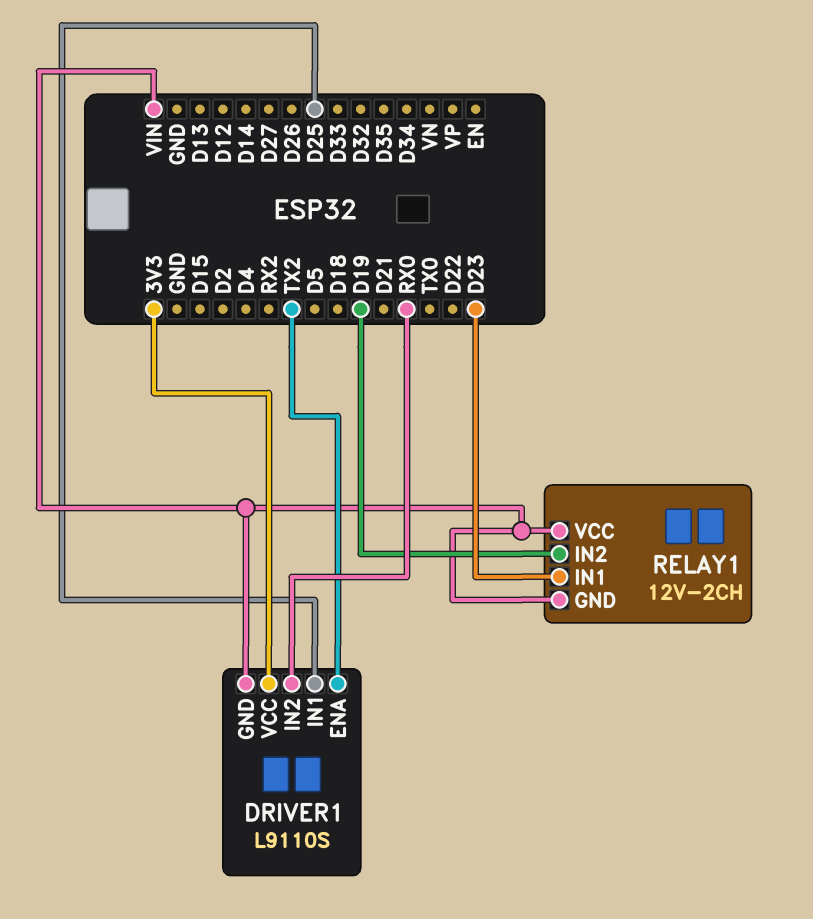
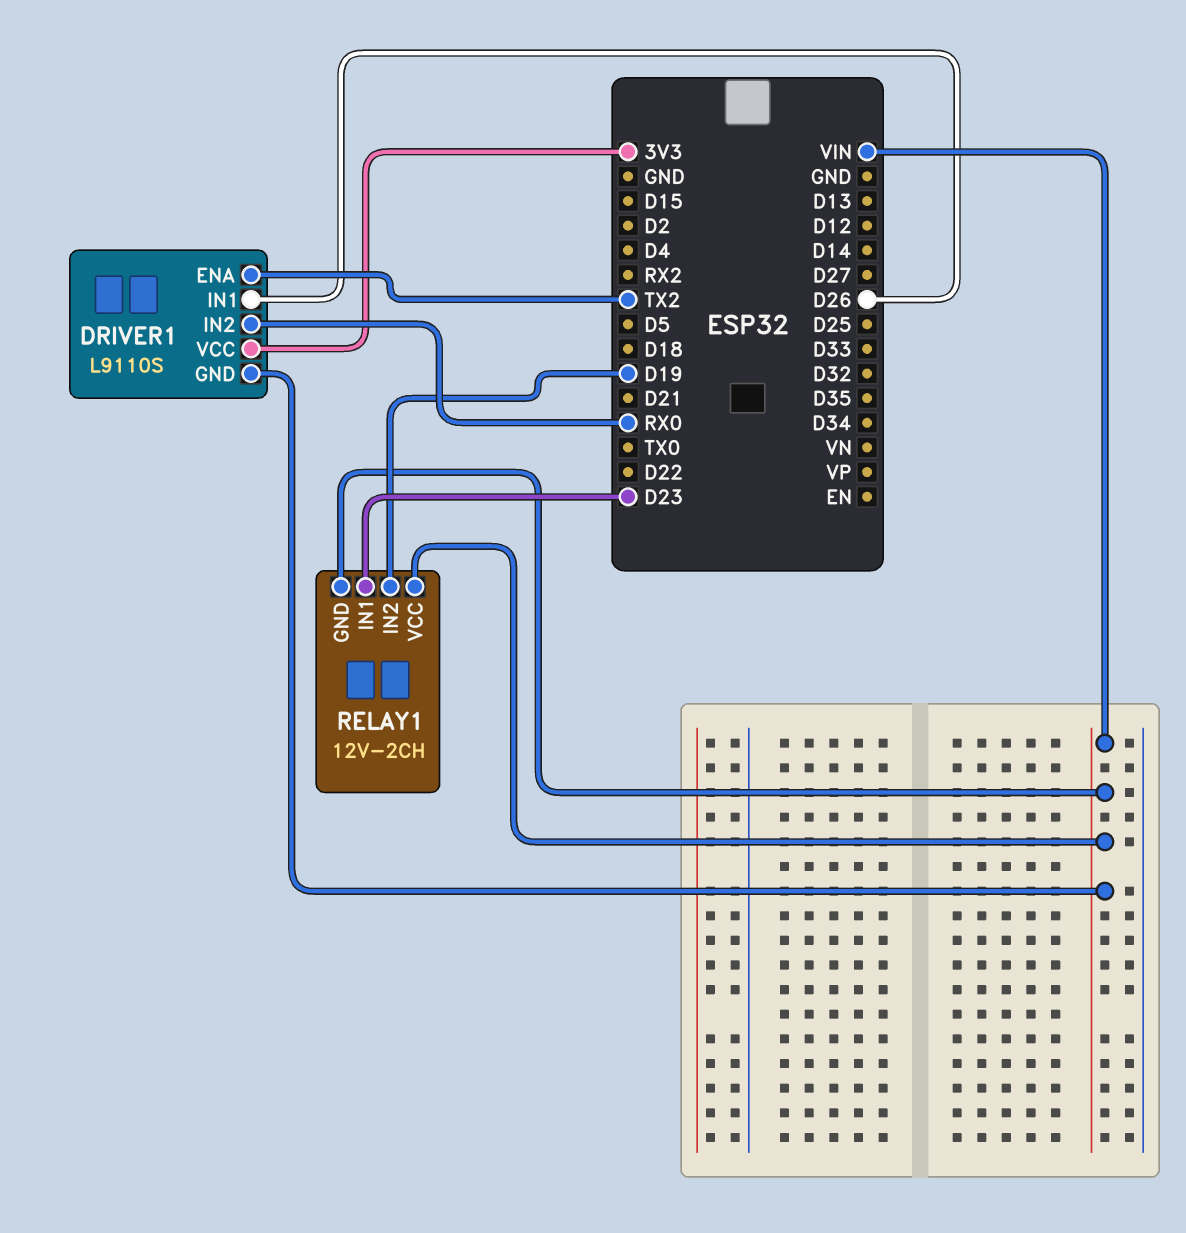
DRIVER1 pin IN1: D25 -> D26

